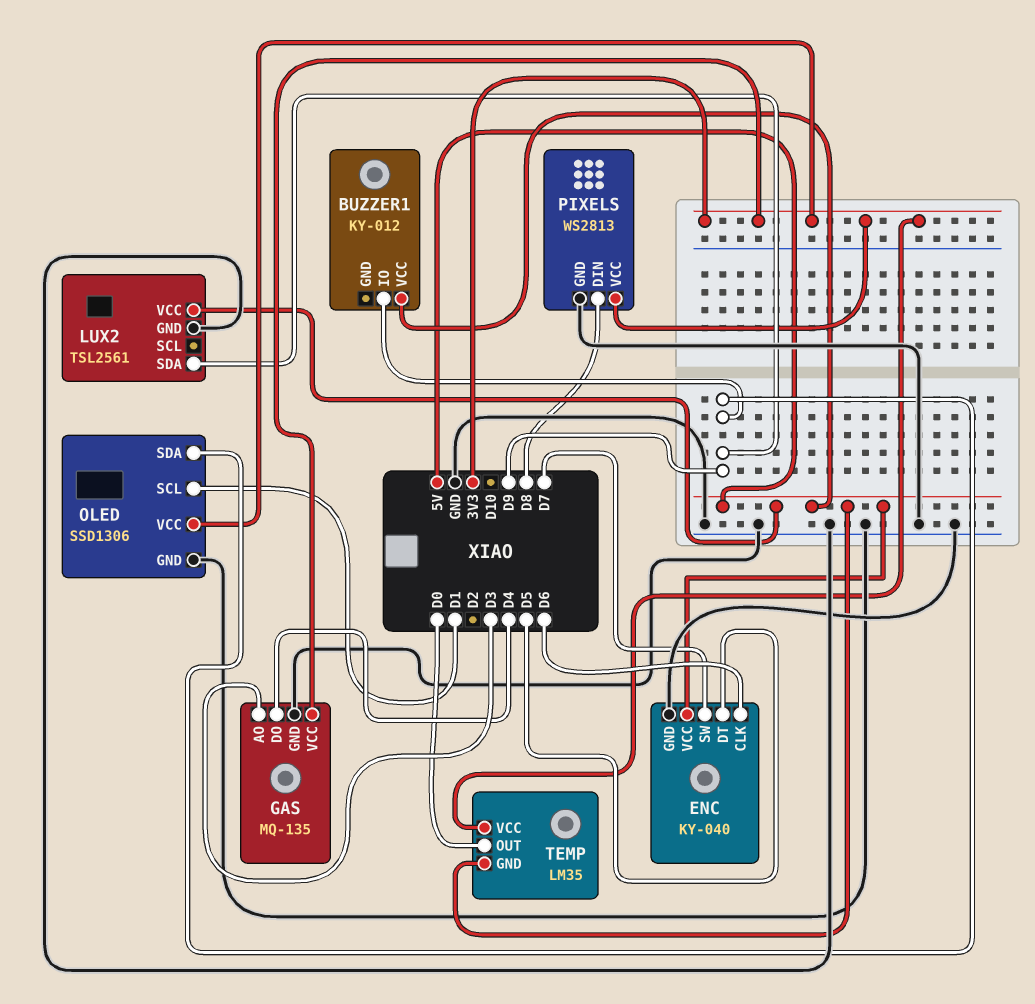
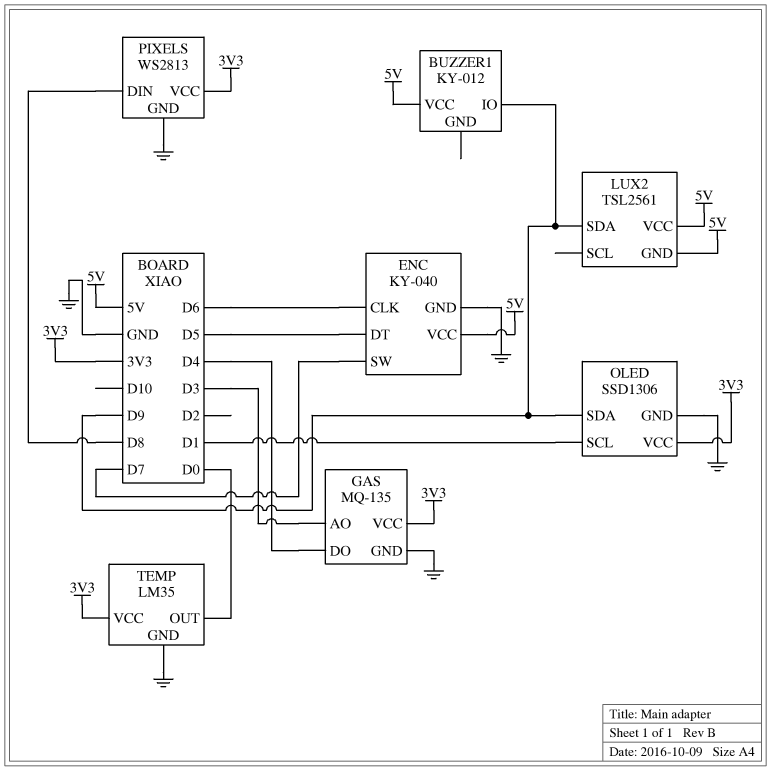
LUX2 pin GND: GND -> 5V
TEMP pin GND: 5V -> GND

